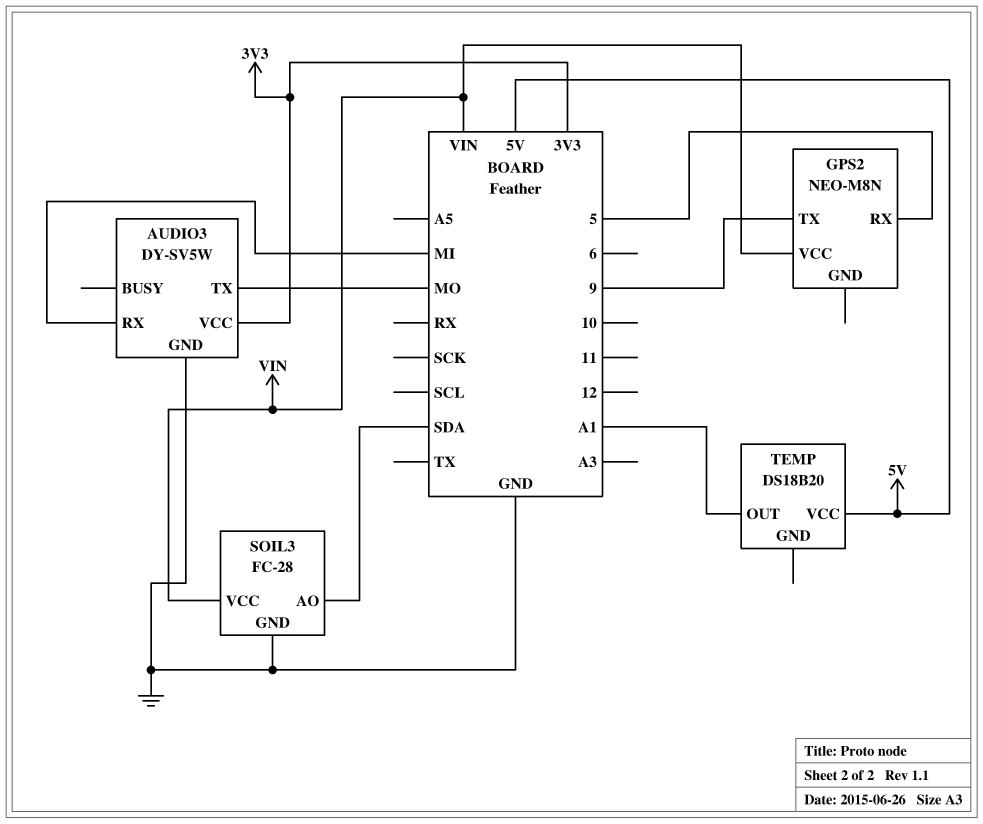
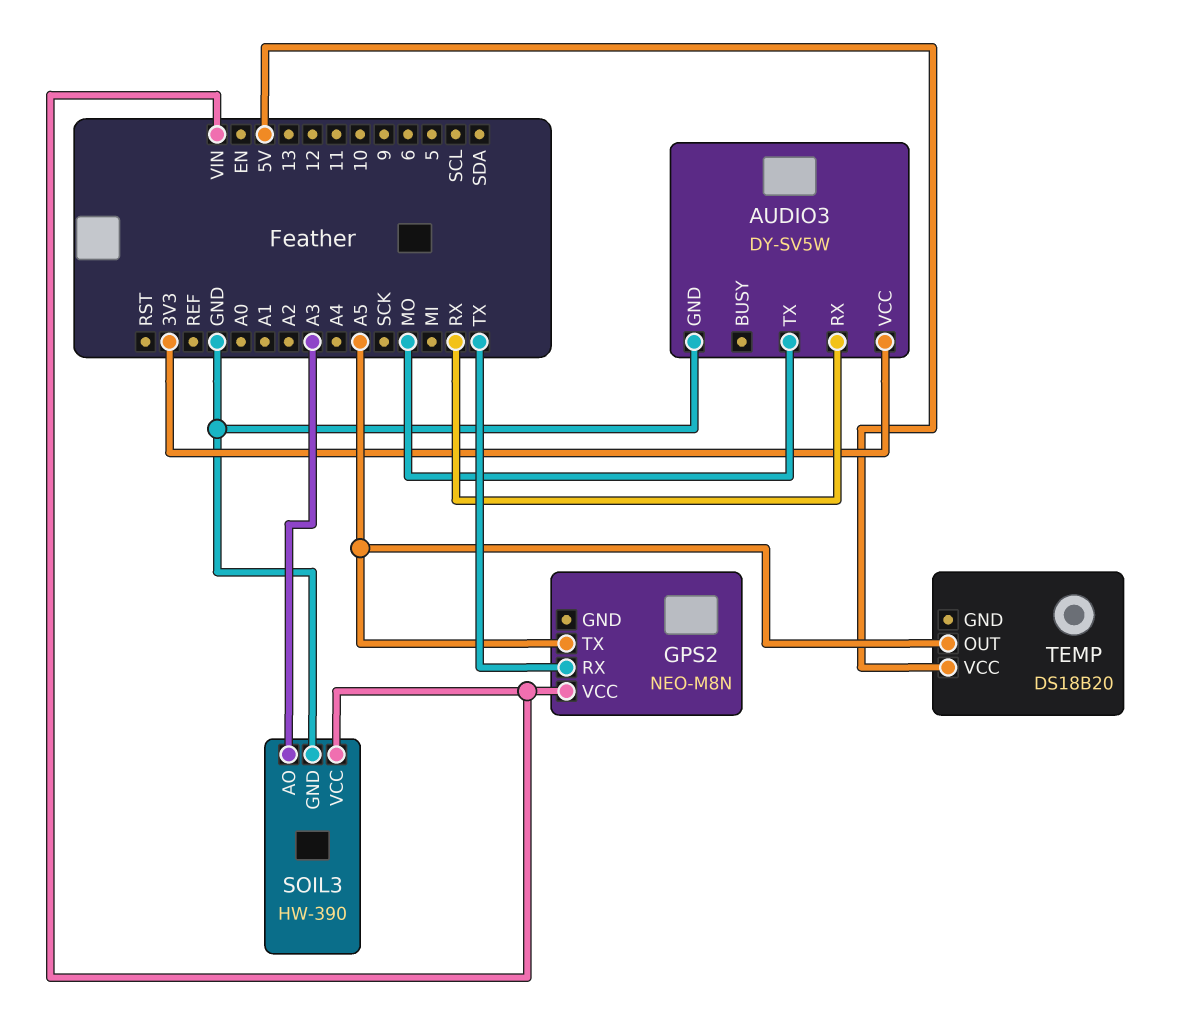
AUDIO3 pin RX: MI -> RX
GPS2 pin RX: 5 -> TX
GPS2 pin TX: 9 -> A5
SOIL3: FC-28 -> HW-390
SOIL3 pin AO: SDA -> A3
TEMP pin OUT: A1 -> A5

